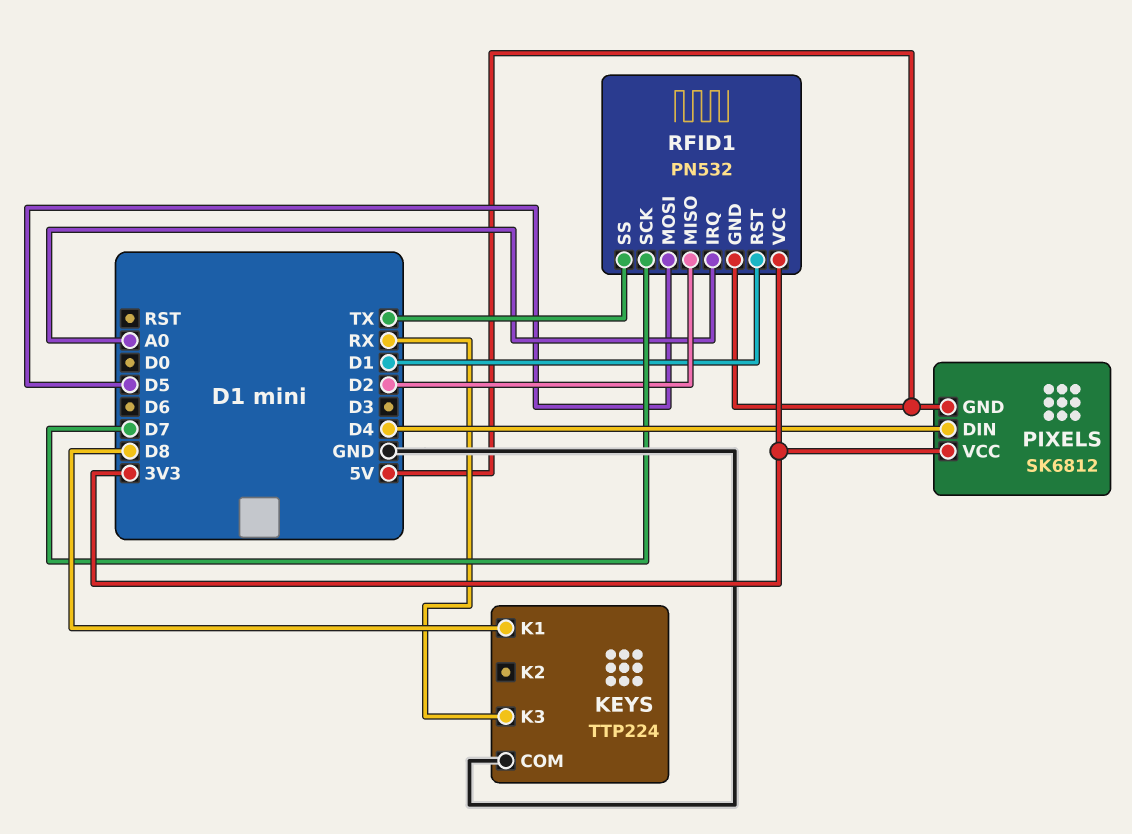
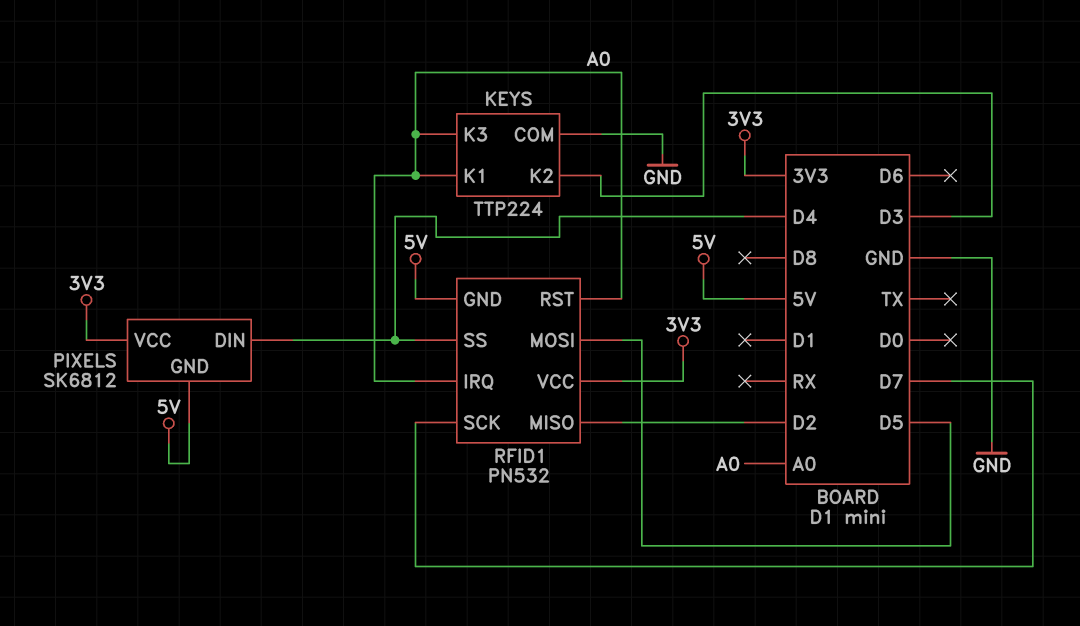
KEYS pin K1: D8 -> A0
KEYS pin K2: none -> D3
KEYS pin K3: RX -> A0
RFID1 pin RST: D1 -> A0
RFID1 pin SS: TX -> D4

